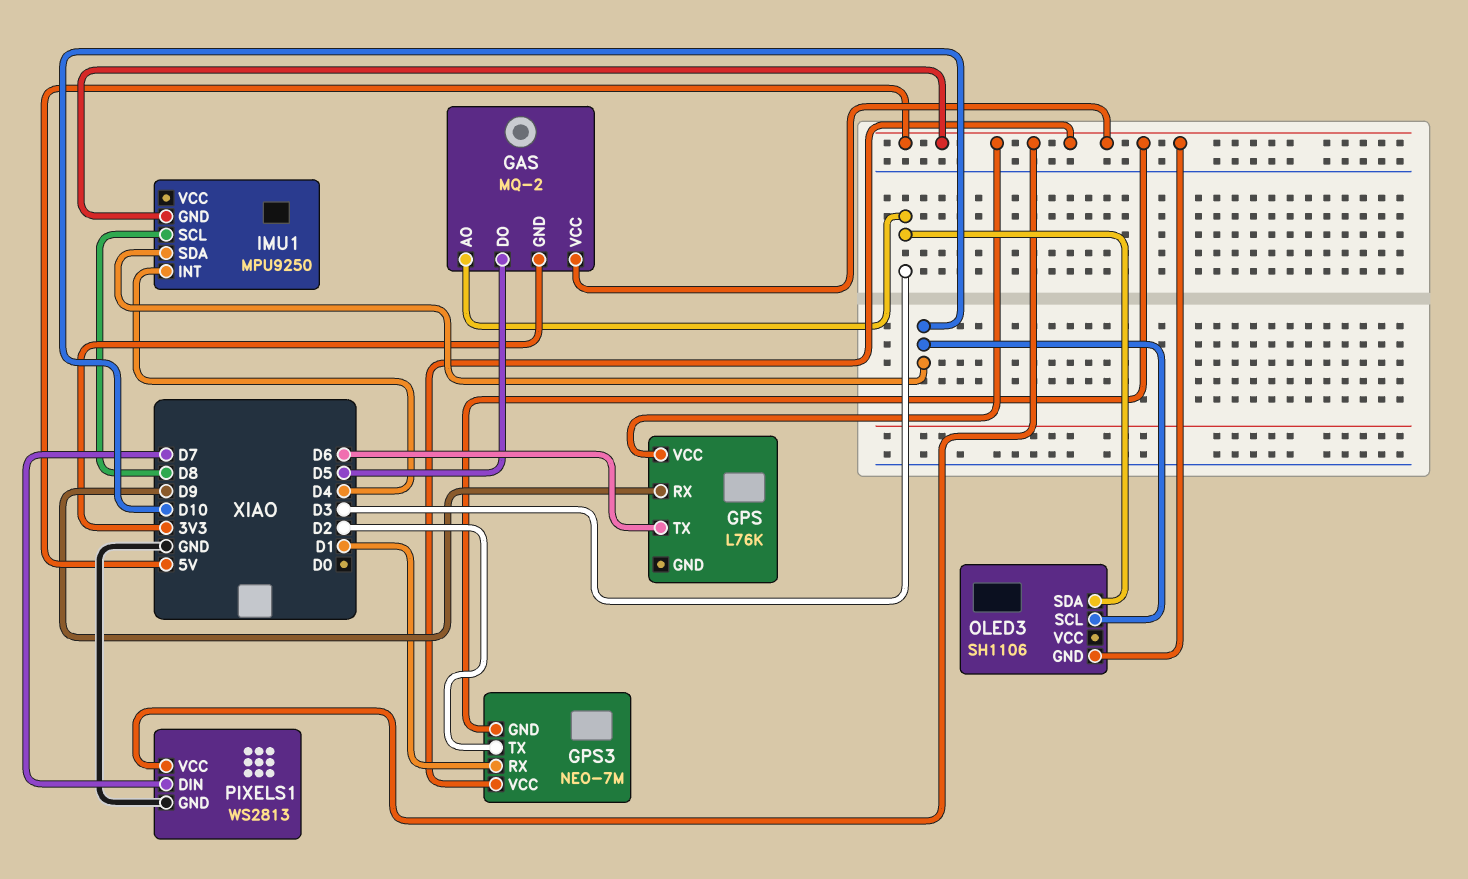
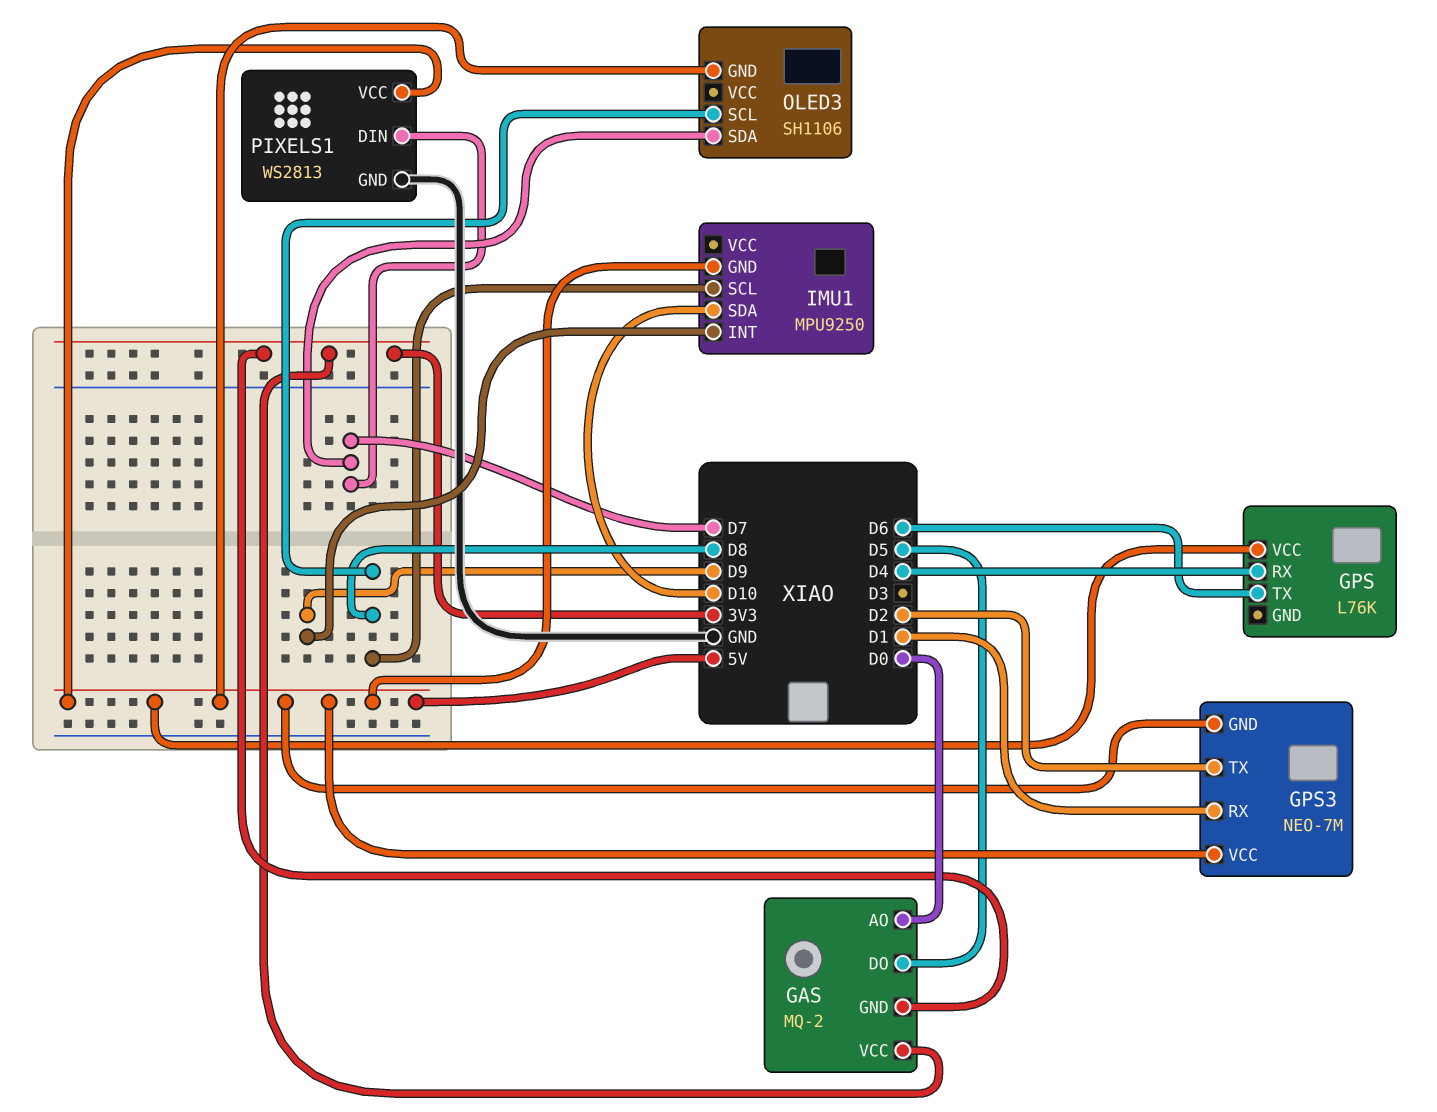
GAS pin AO: D3 -> D0
GAS pin VCC: 5V -> 3V3
GPS pin RX: D9 -> D4
IMU1 pin INT: D4 -> D9
OLED3 pin SCL: D10 -> D8
OLED3 pin SDA: D3 -> D7

